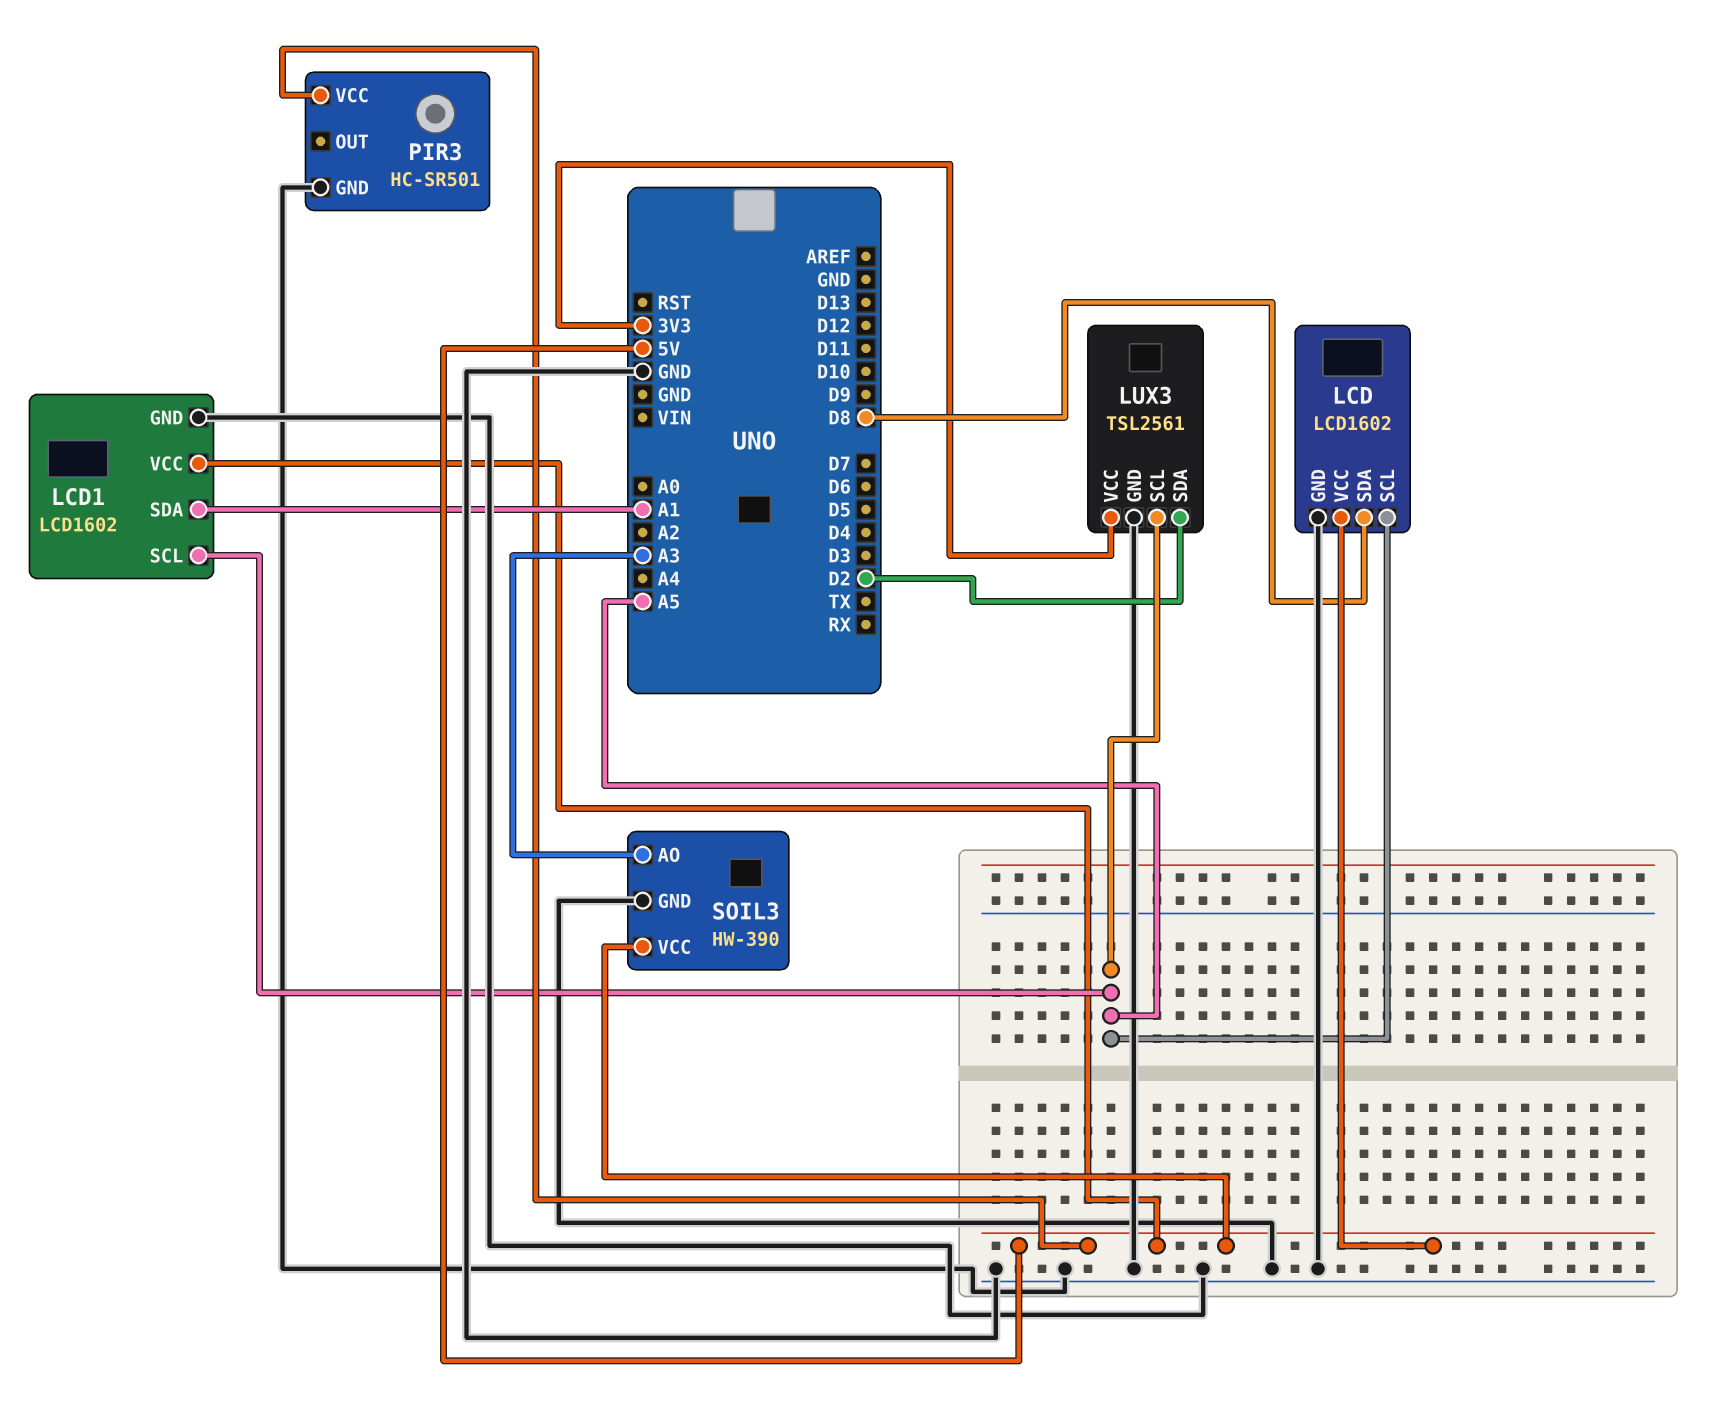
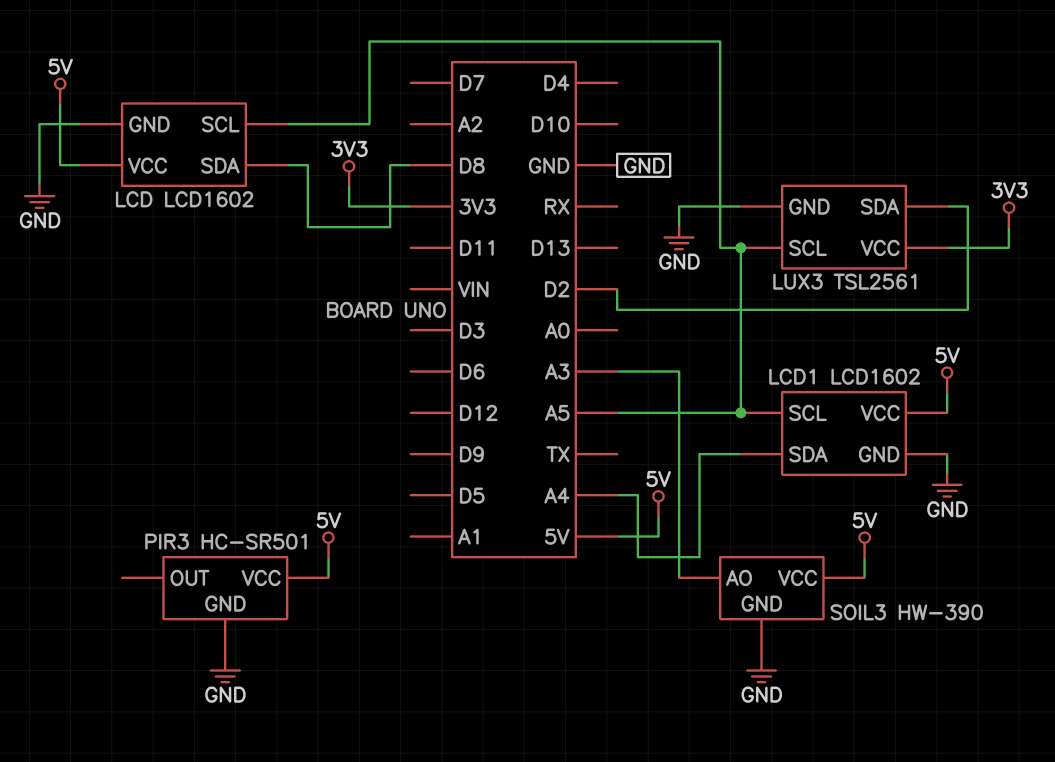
LCD1 pin SDA: A1 -> A4

